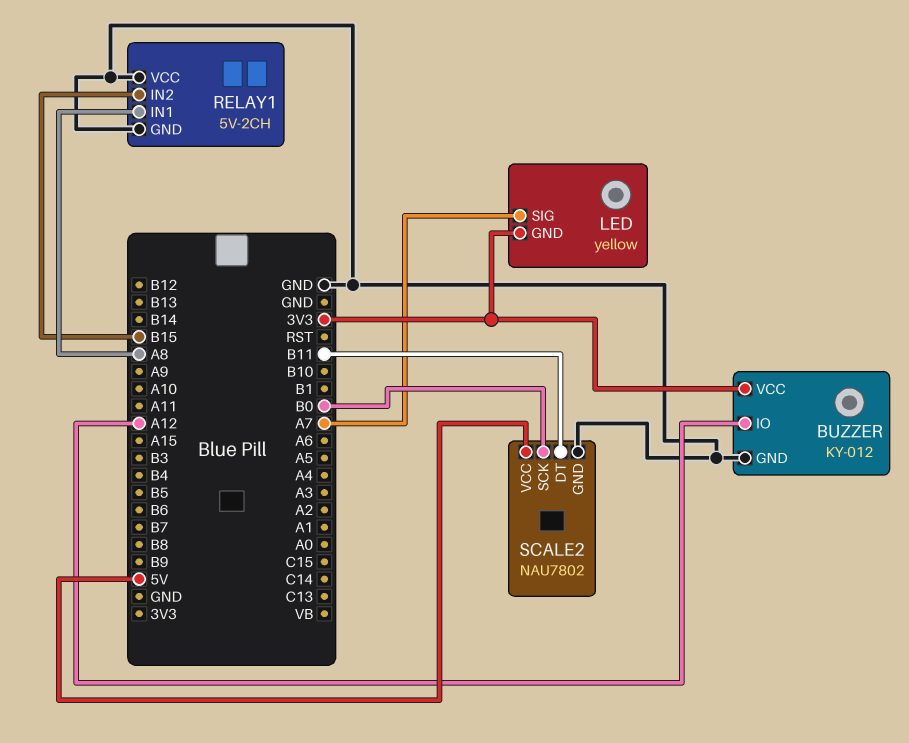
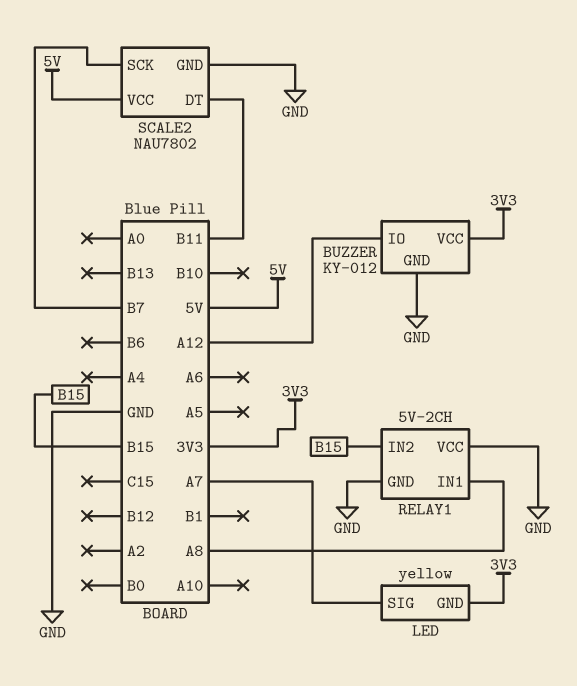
SCALE2 pin SCK: B0 -> B7

